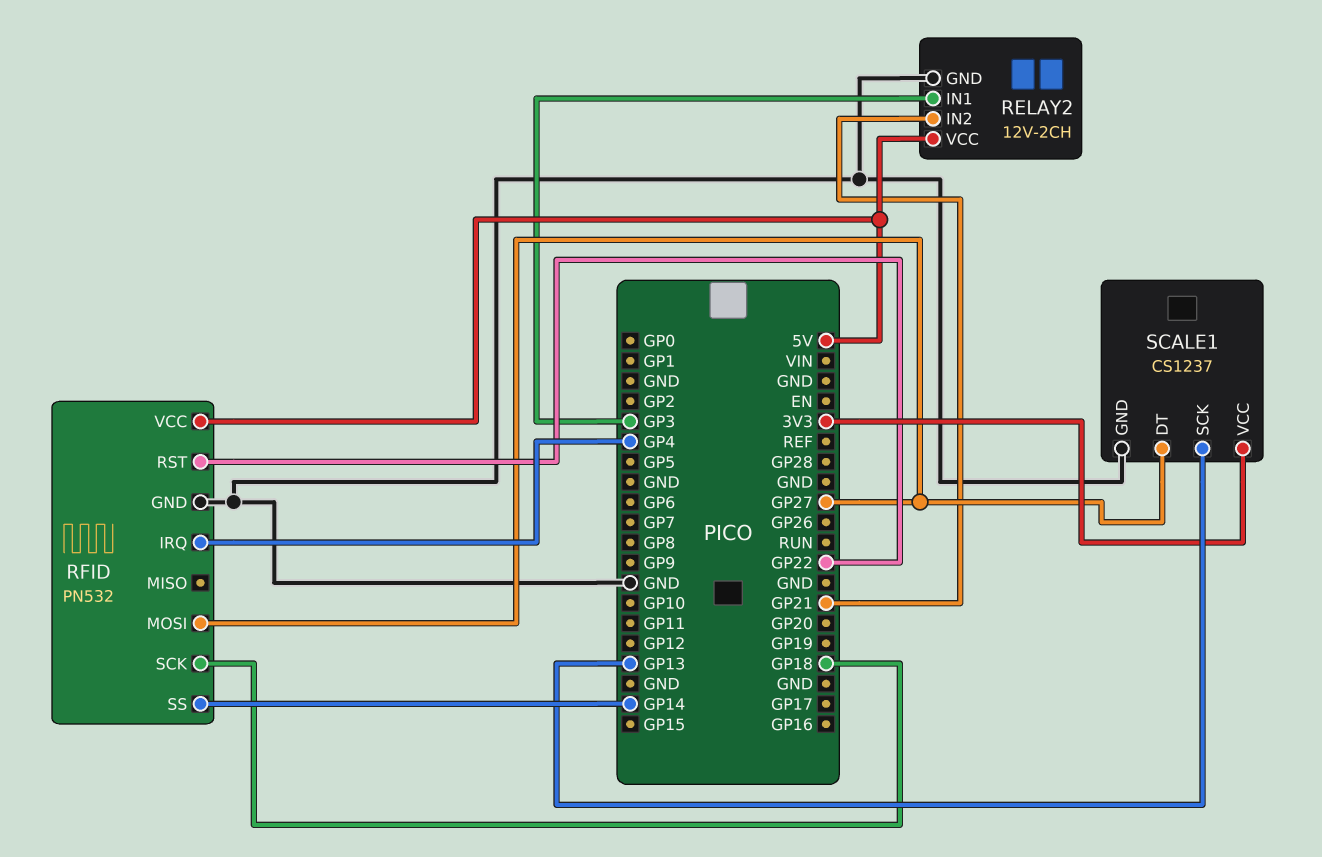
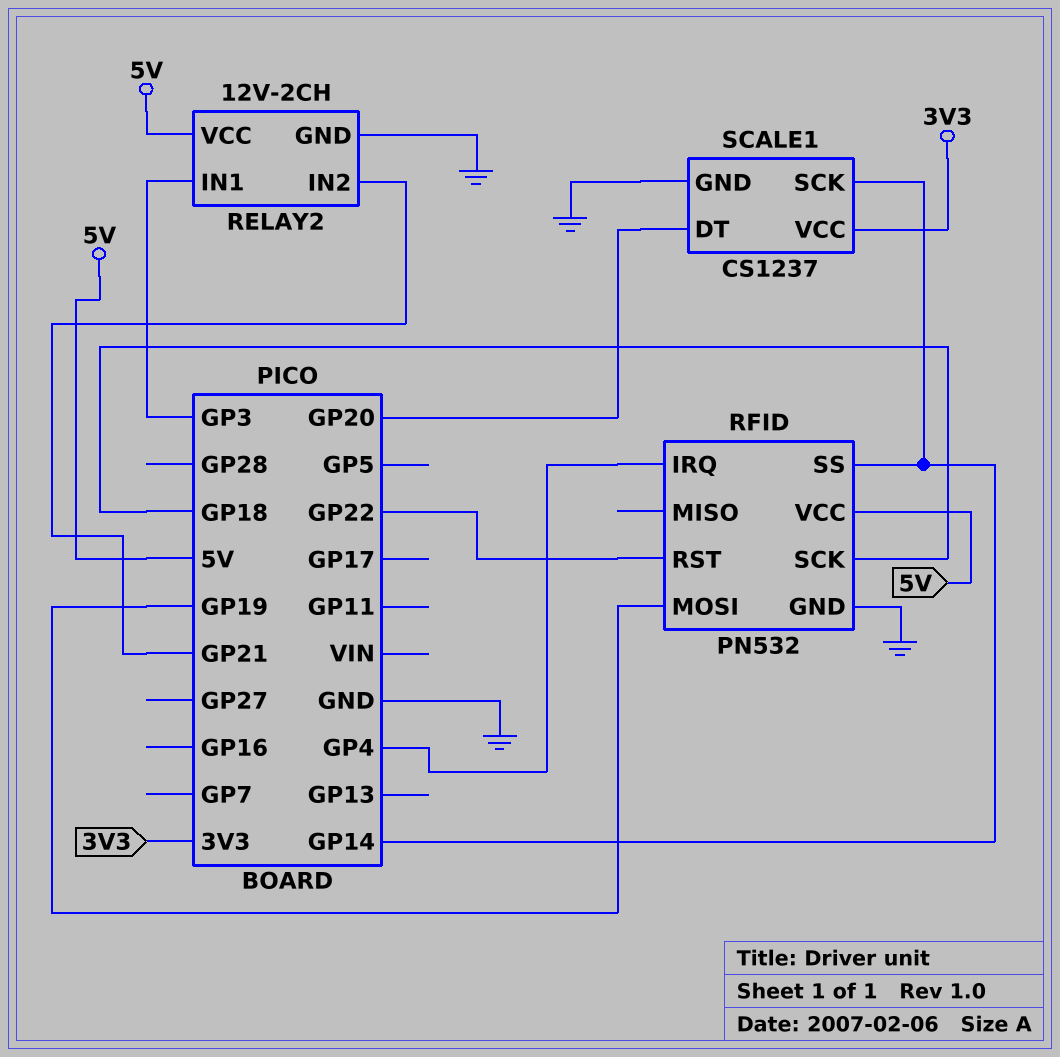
RFID pin MOSI: GP27 -> GP19
SCALE1 pin DT: GP27 -> GP20
SCALE1 pin SCK: GP13 -> GP14

